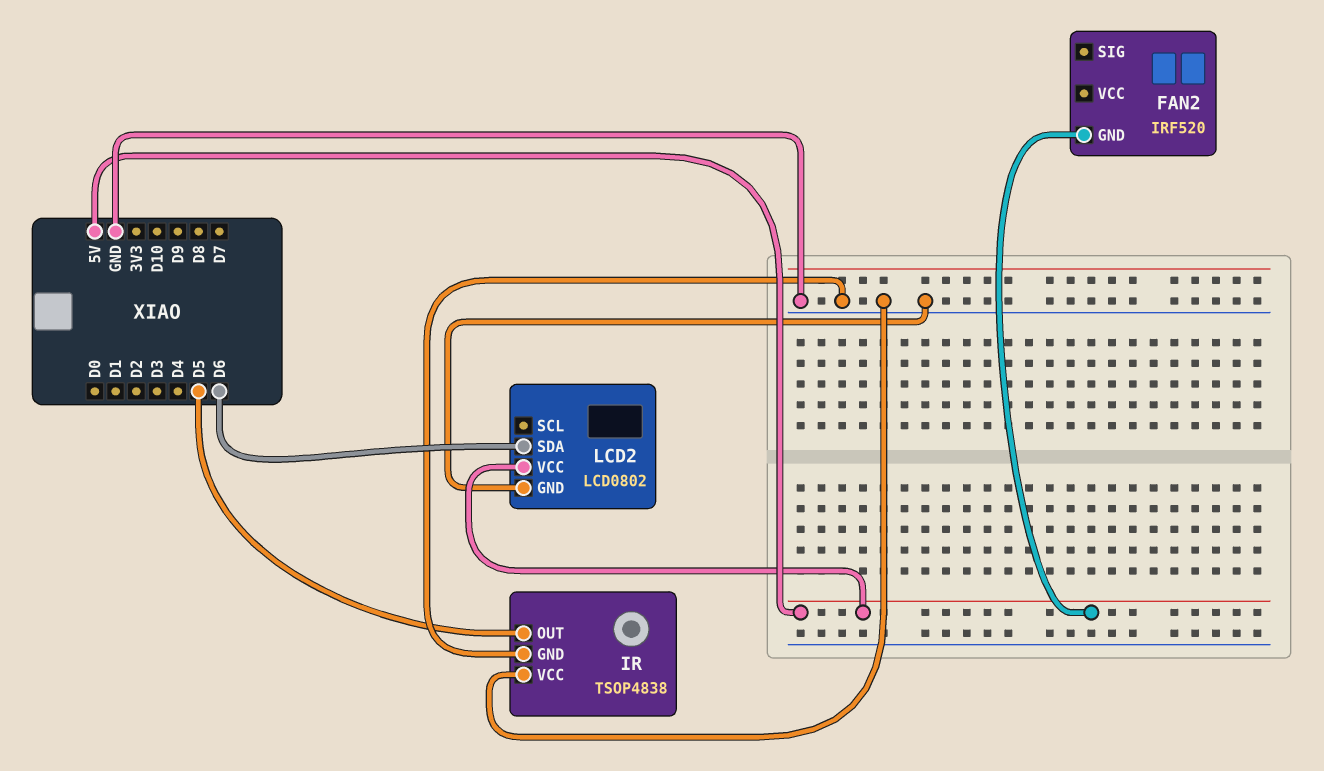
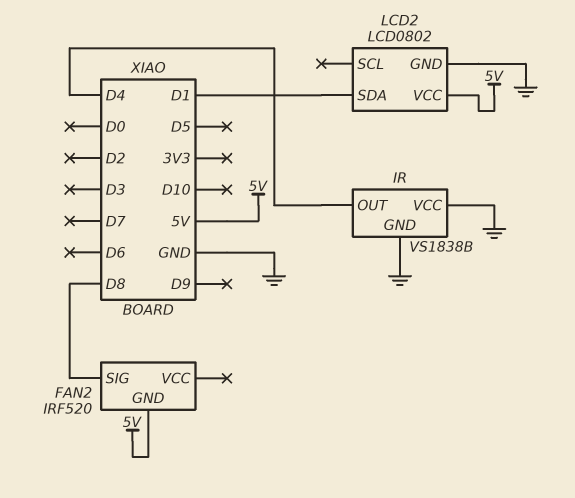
FAN2 pin SIG: none -> D8
IR: TSOP4838 -> VS1838B
IR pin OUT: D5 -> D4
LCD2 pin SDA: D6 -> D1

